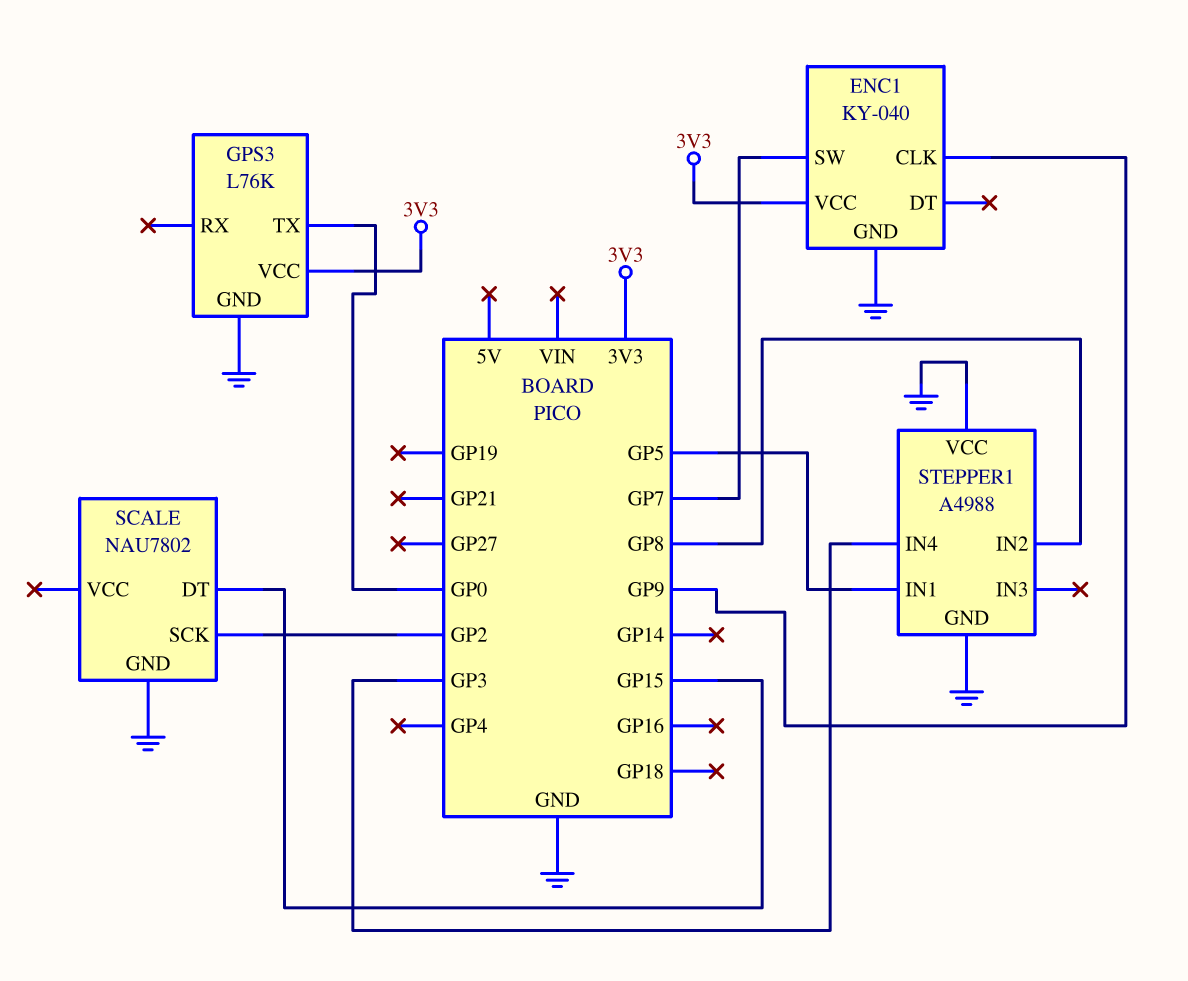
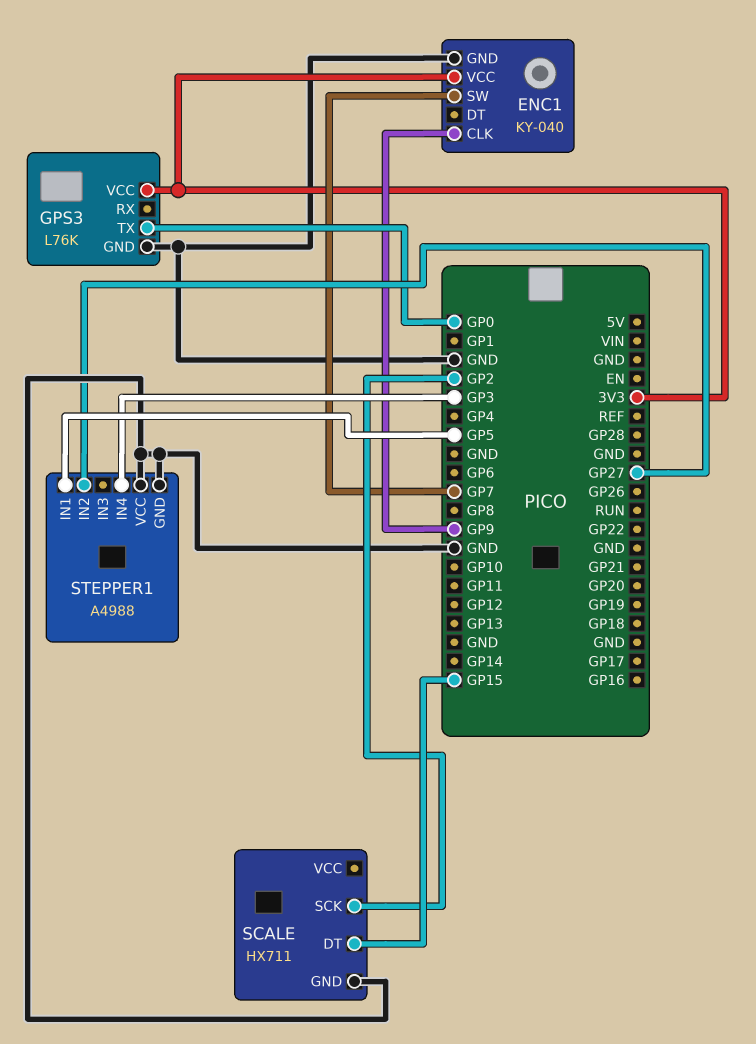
SCALE: NAU7802 -> HX711
STEPPER1 pin IN2: GP8 -> GP27

